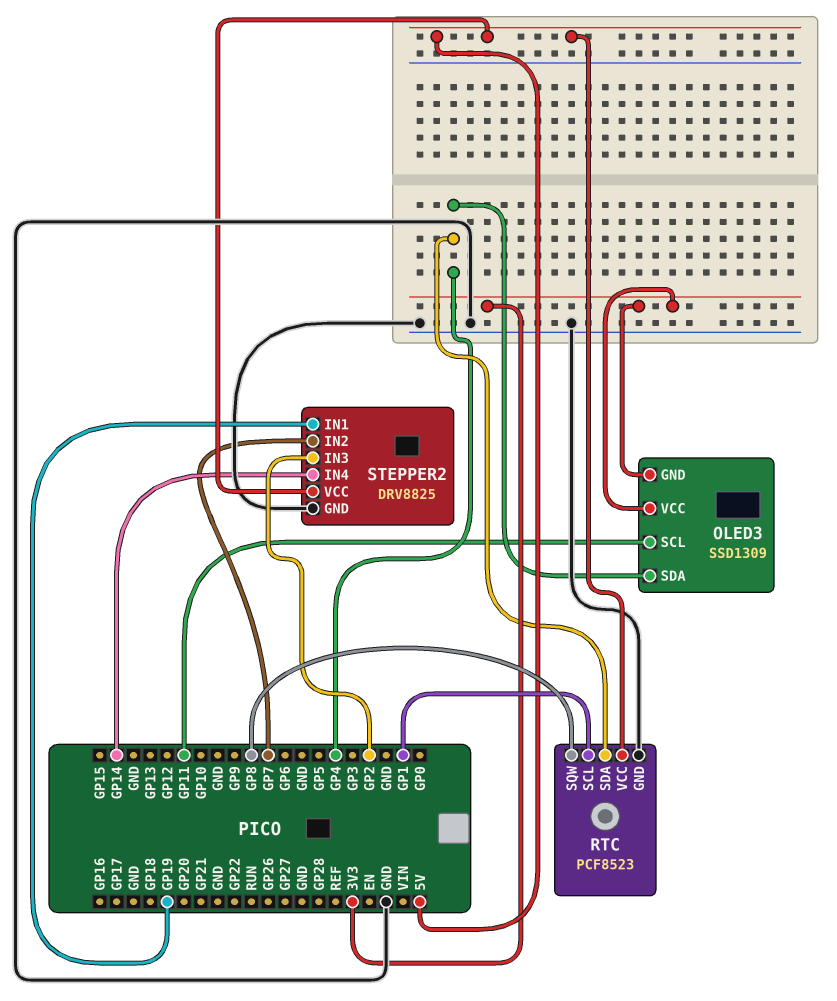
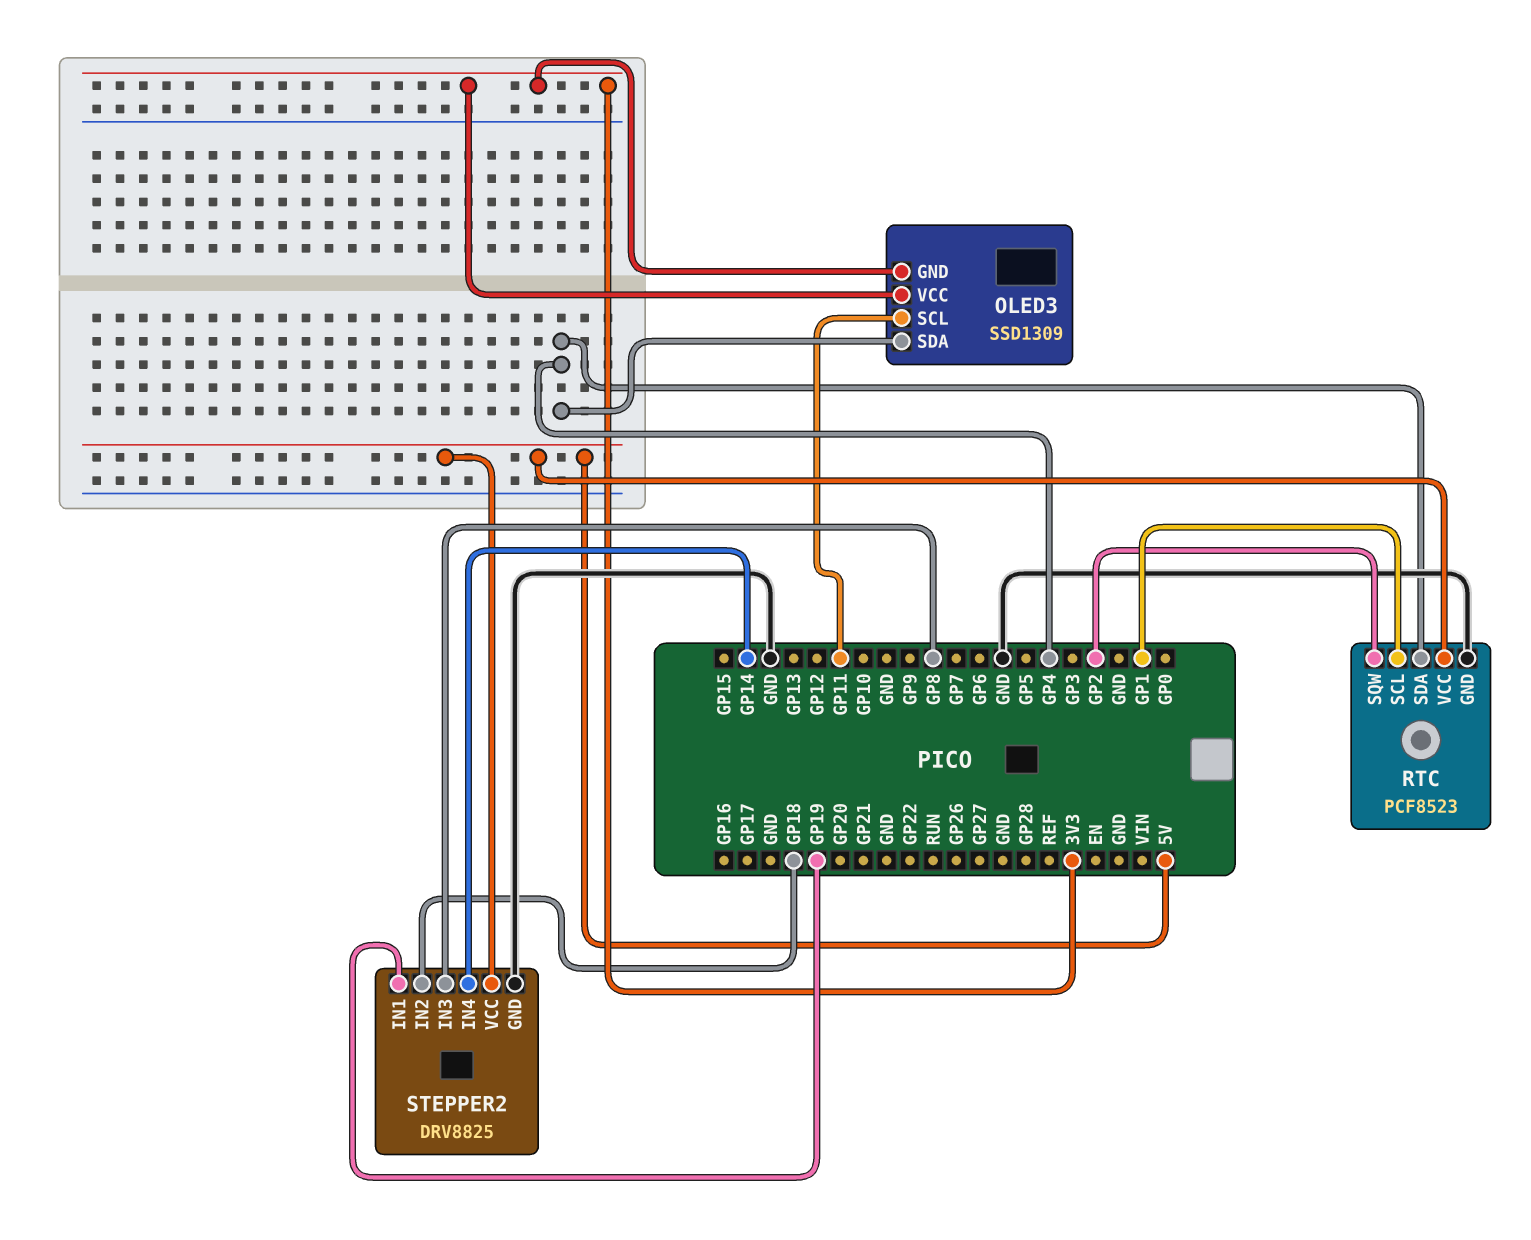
RTC pin SQW: GP8 -> GP2
STEPPER2 pin IN2: GP7 -> GP18
STEPPER2 pin IN3: GP2 -> GP8

